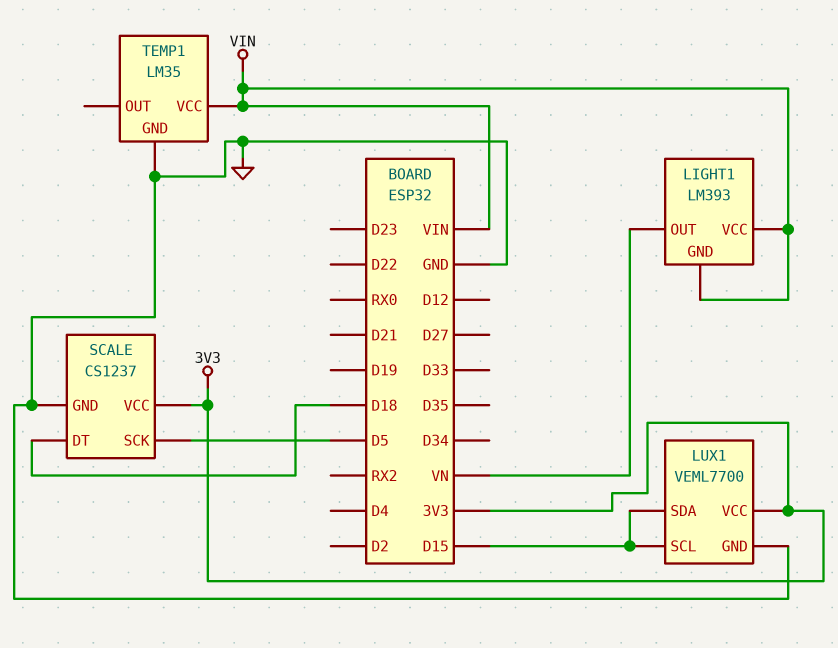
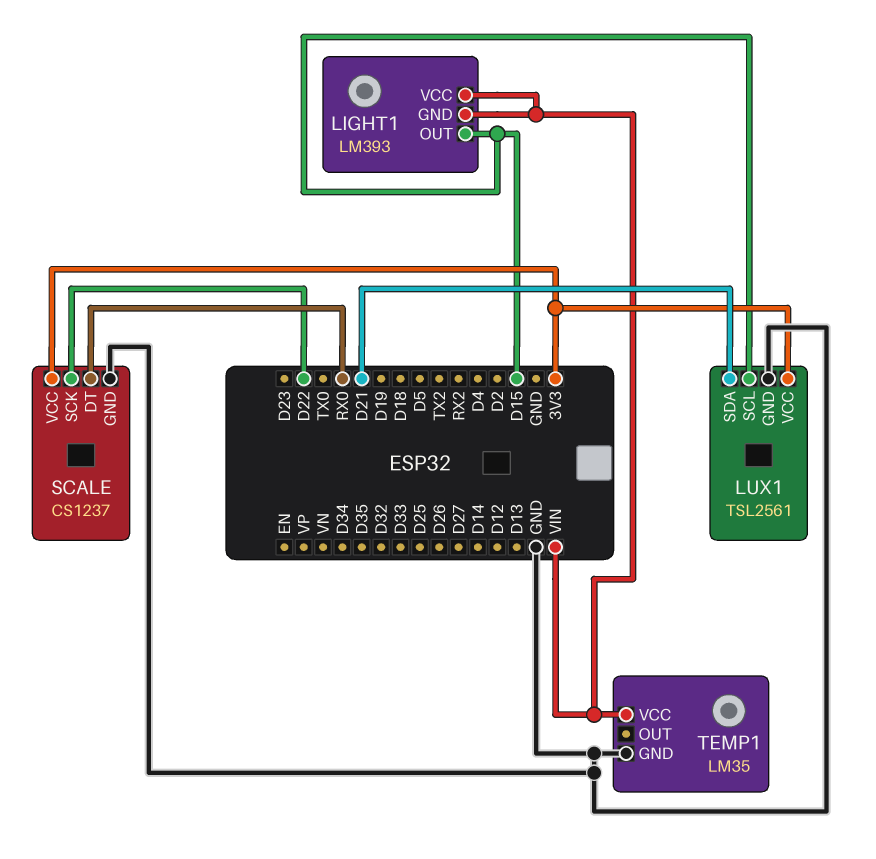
LIGHT1 pin OUT: VN -> D15
LUX1: VEML7700 -> TSL2561
LUX1 pin SDA: D15 -> D21
SCALE pin DT: D18 -> RX0
SCALE pin SCK: D5 -> D22

